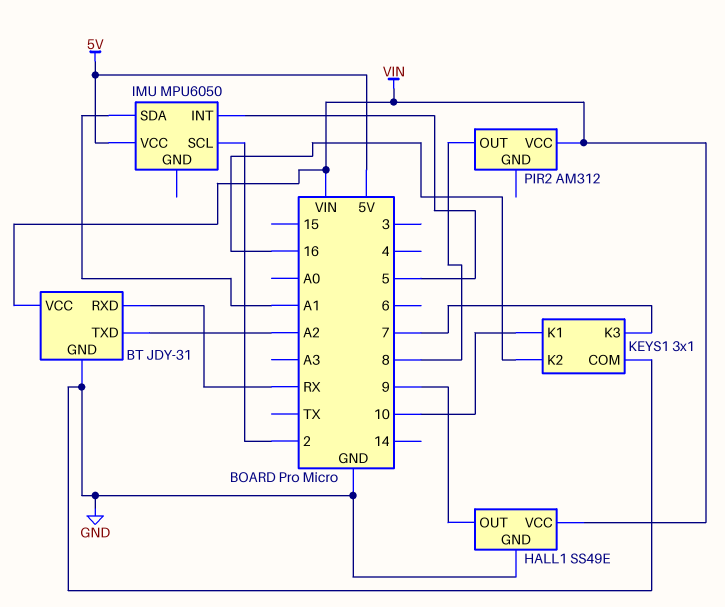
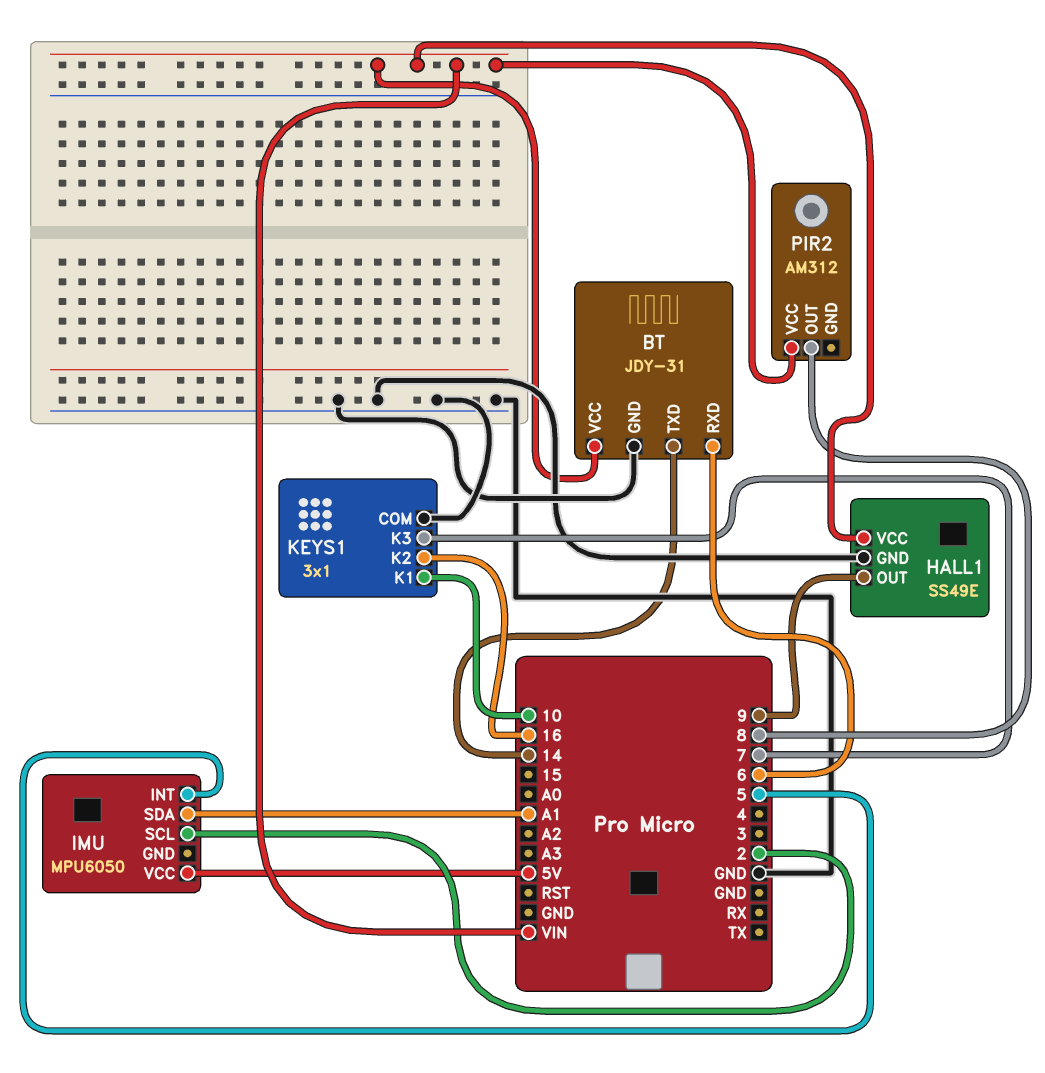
BT pin RXD: RX -> 6
BT pin TXD: A2 -> 14

